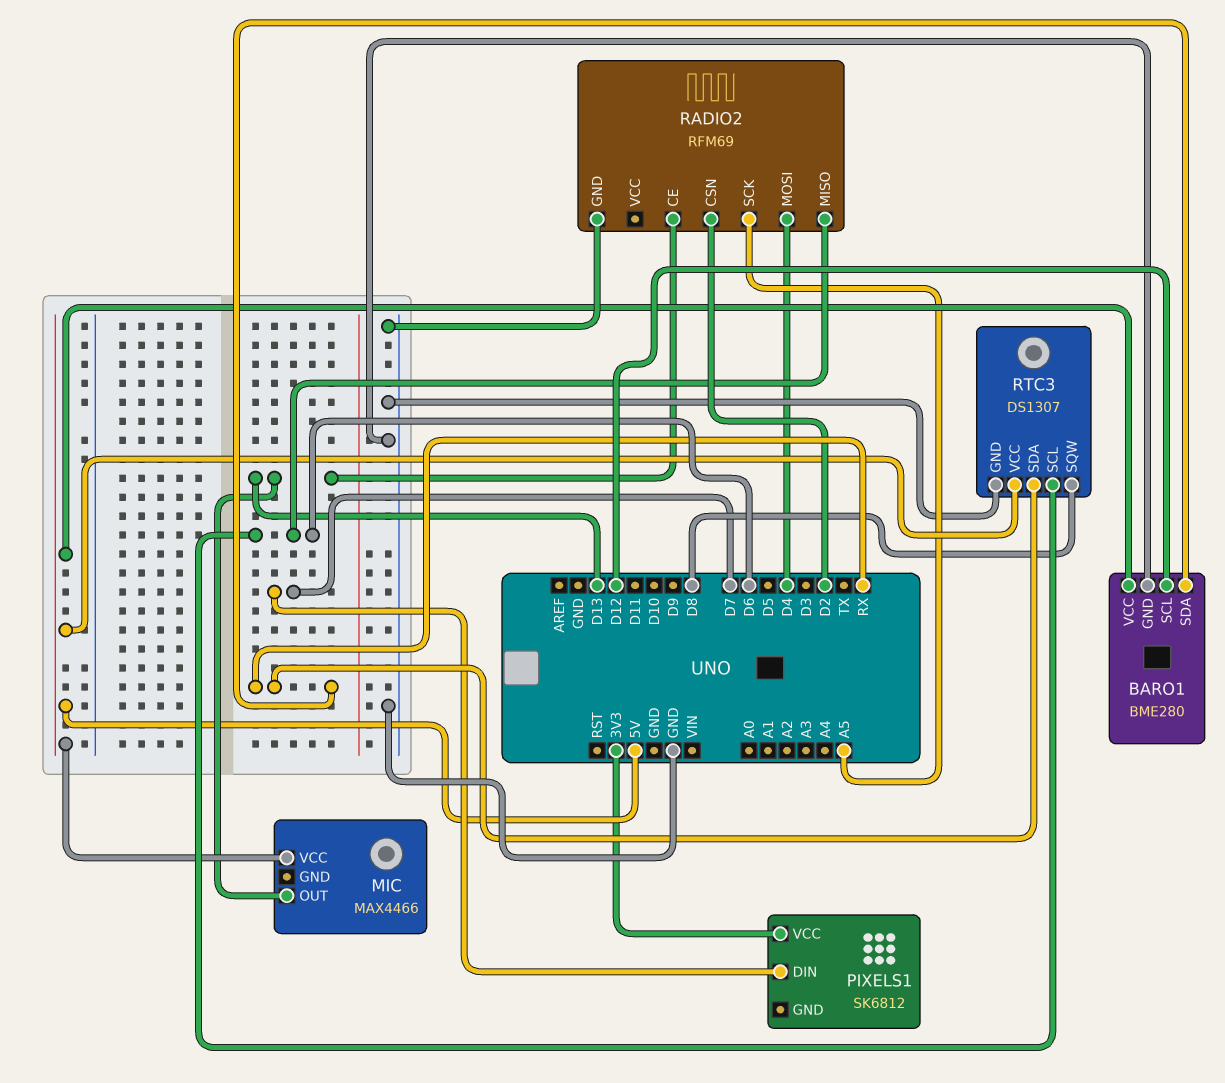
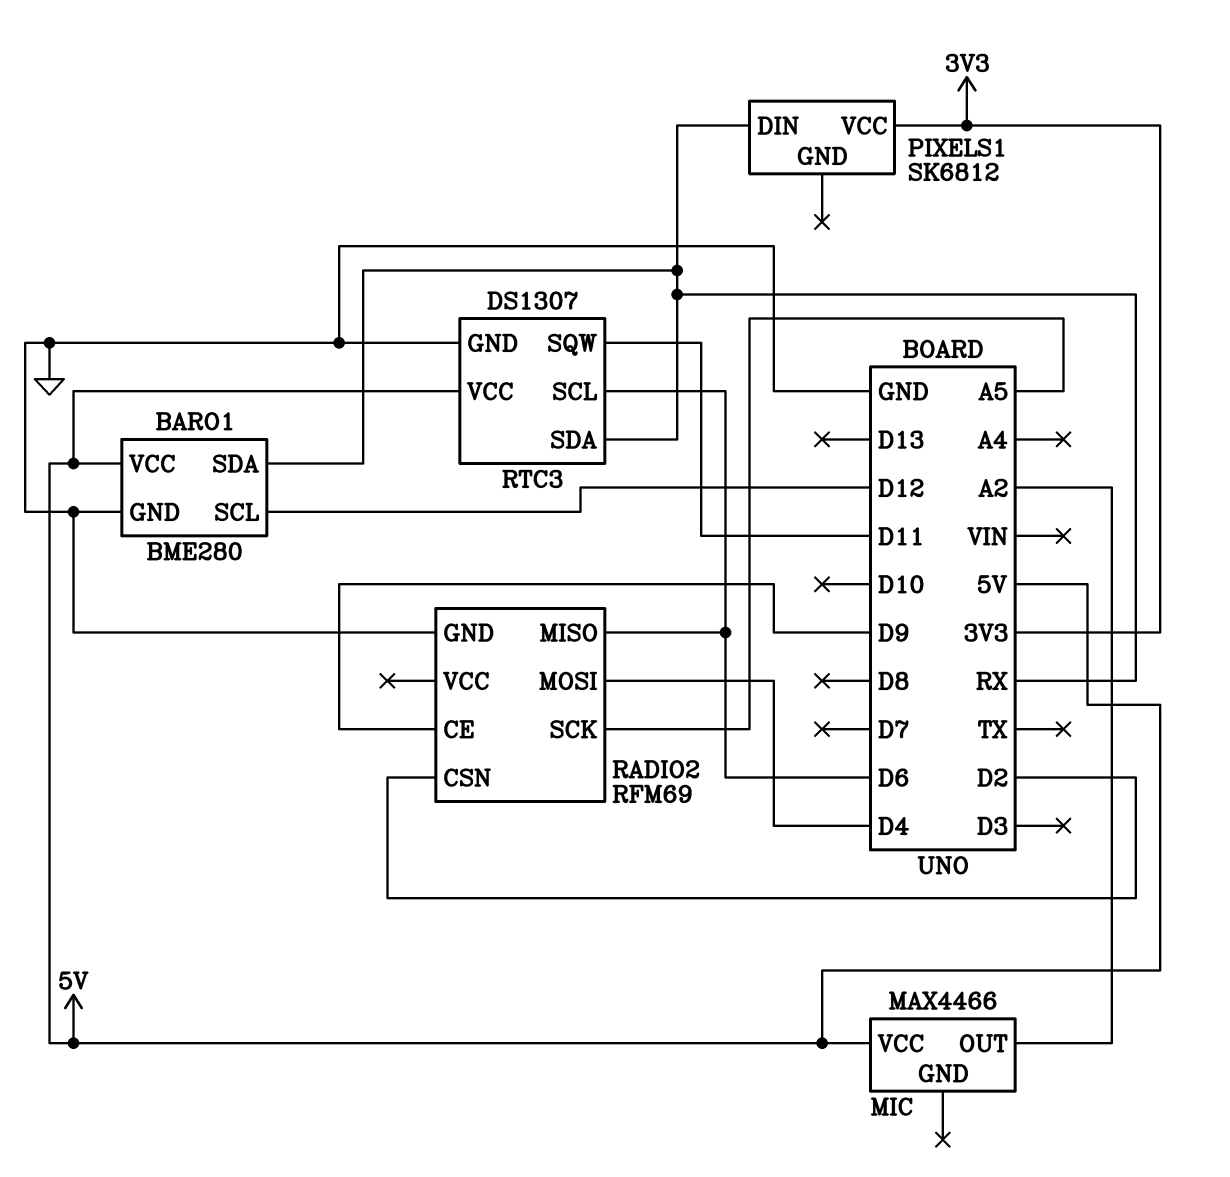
MIC pin OUT: D13 -> A2
PIXELS1 pin DIN: D7 -> RX
RADIO2 pin CE: D13 -> D9
RTC3 pin SQW: D8 -> D11

